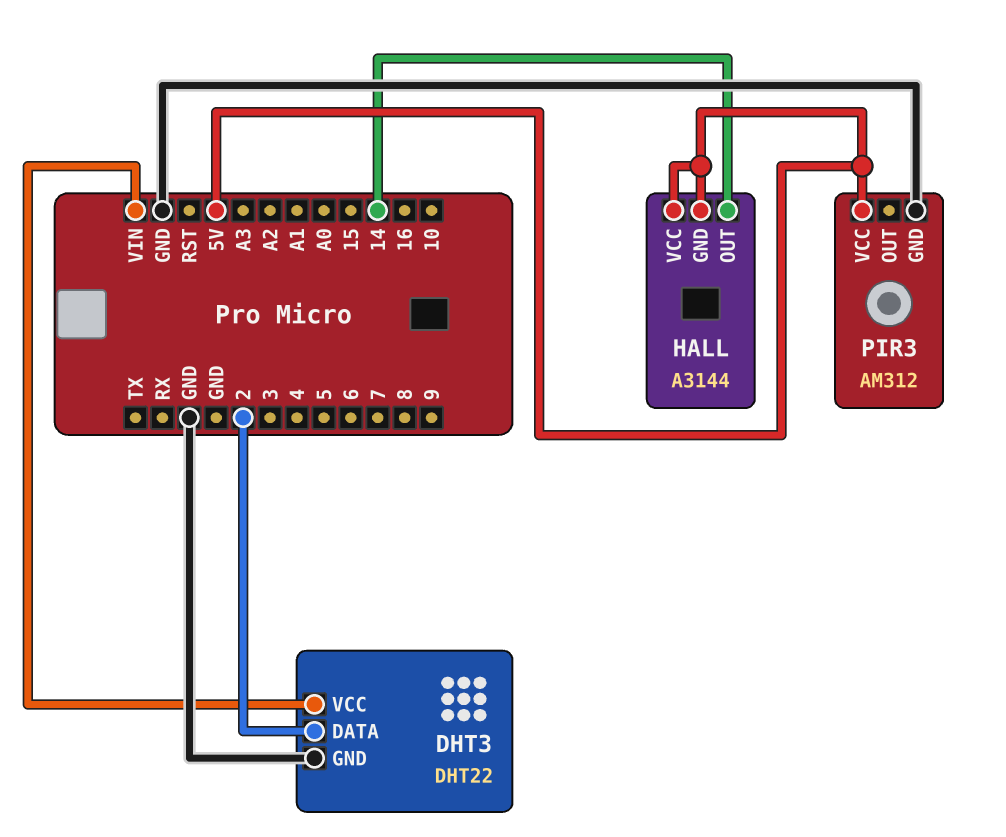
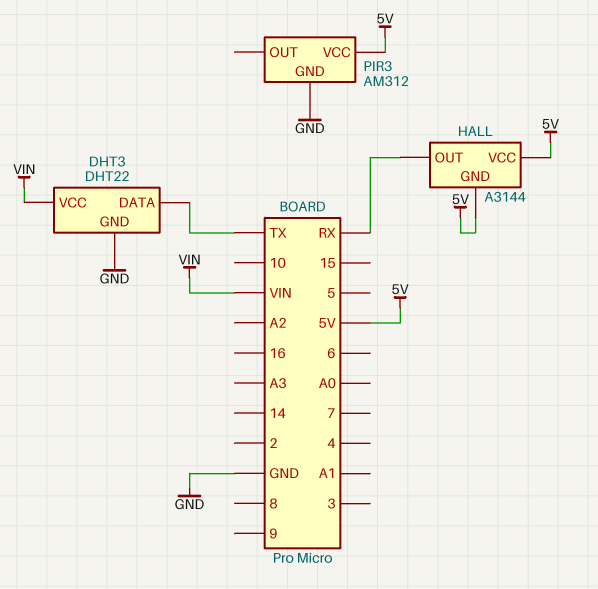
DHT3 pin DATA: 2 -> TX
HALL pin OUT: 14 -> RX

